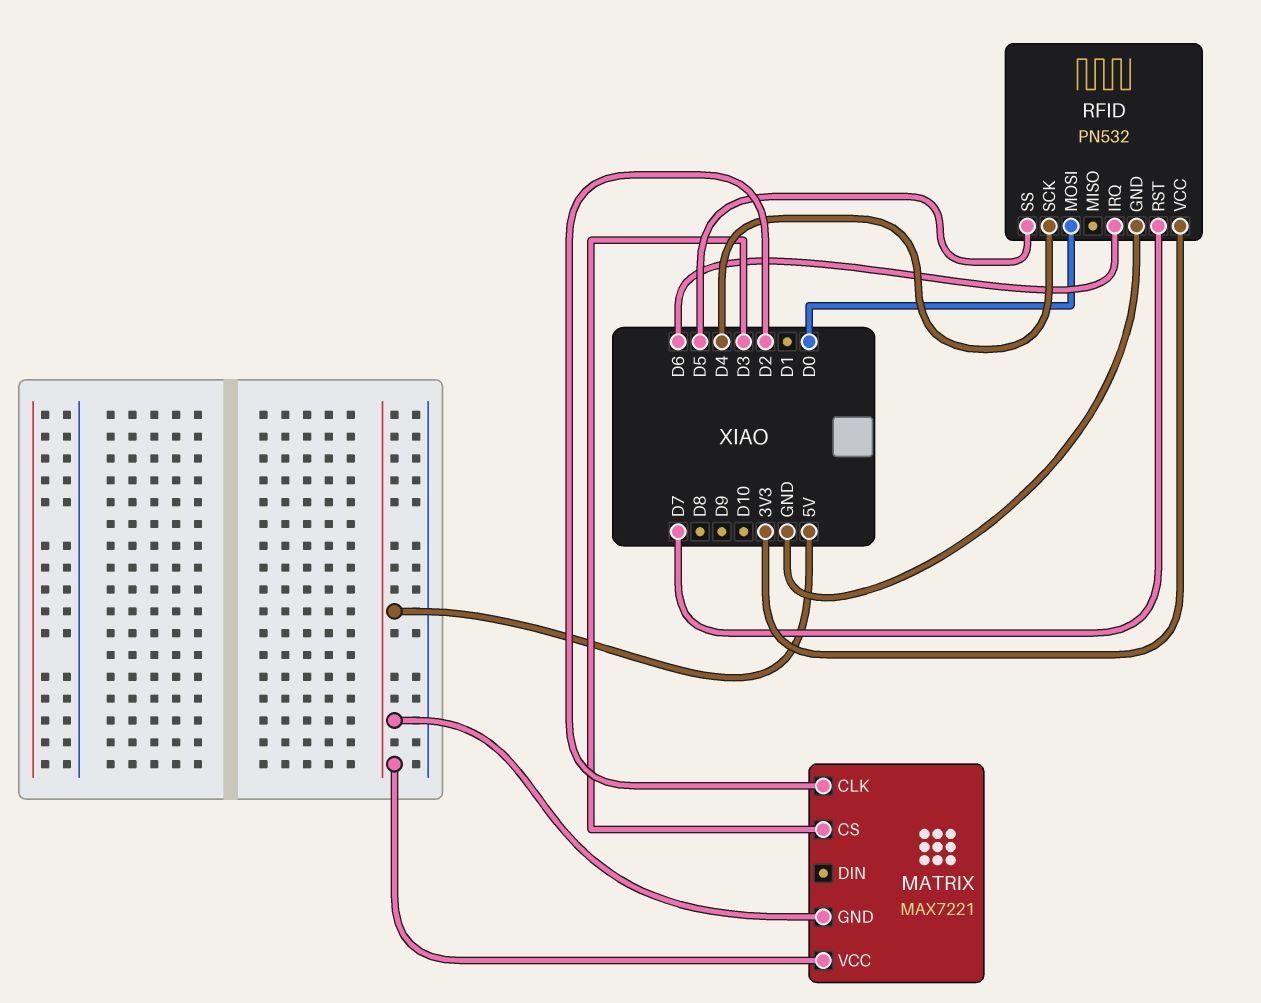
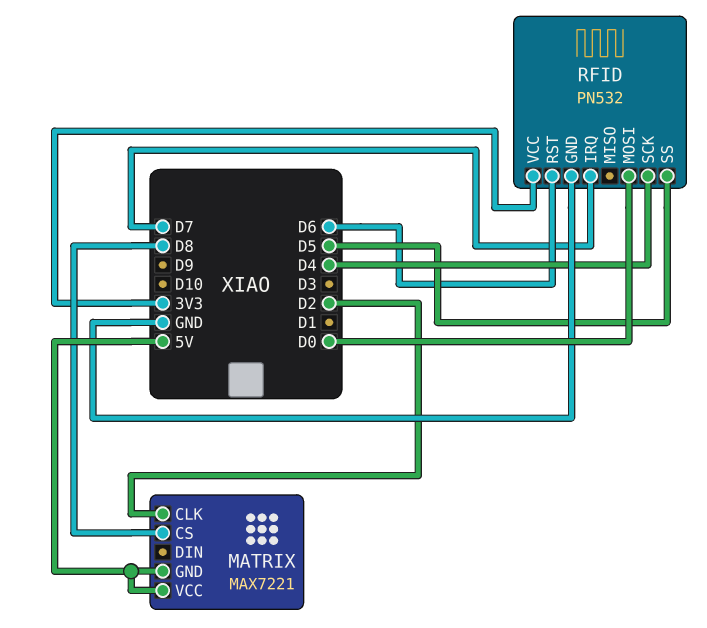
MATRIX pin CS: D3 -> D8
RFID pin IRQ: D6 -> D7
RFID pin RST: D7 -> D6

